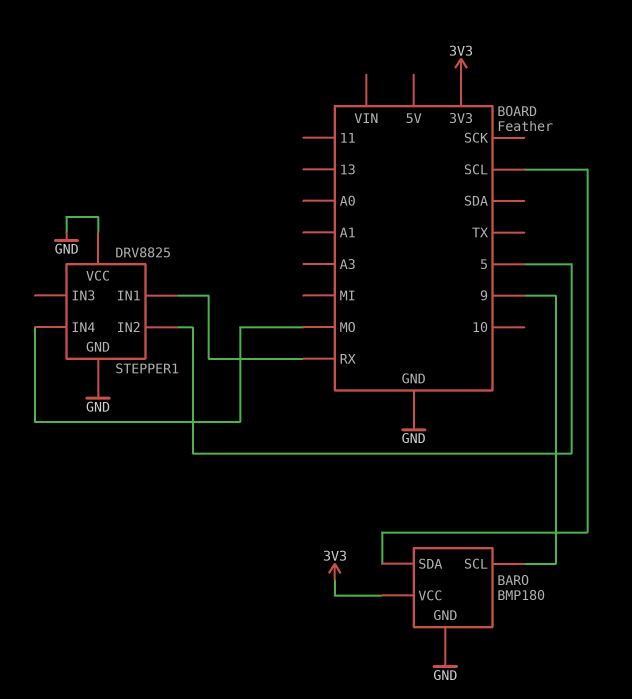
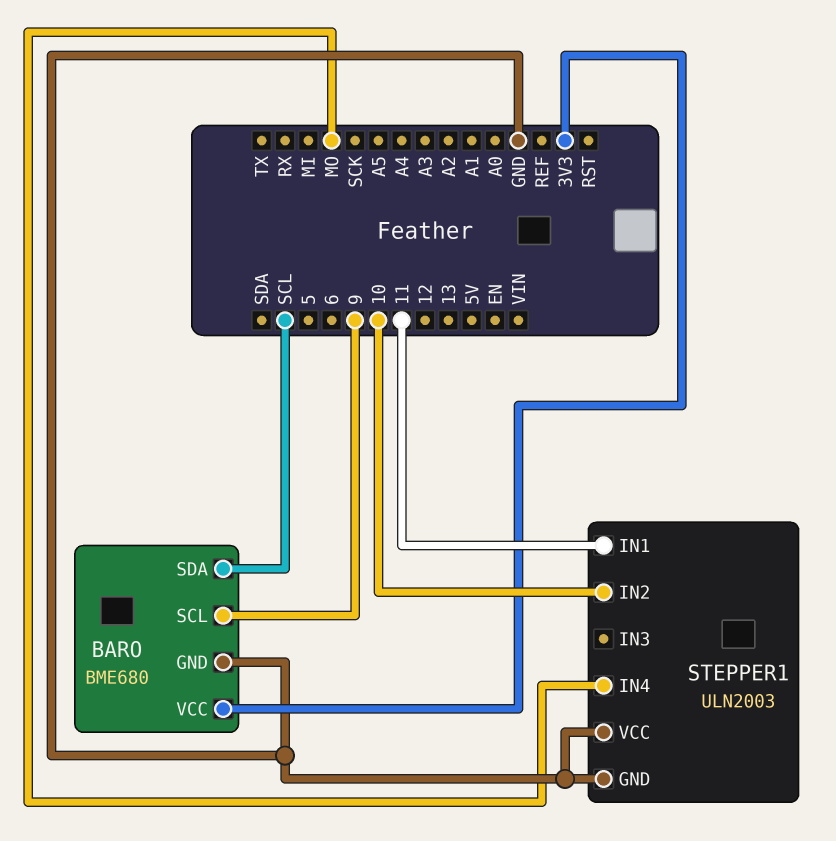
BARO: BMP180 -> BME680
STEPPER1: DRV8825 -> ULN2003
STEPPER1 pin IN1: RX -> 11
STEPPER1 pin IN2: 5 -> 10

